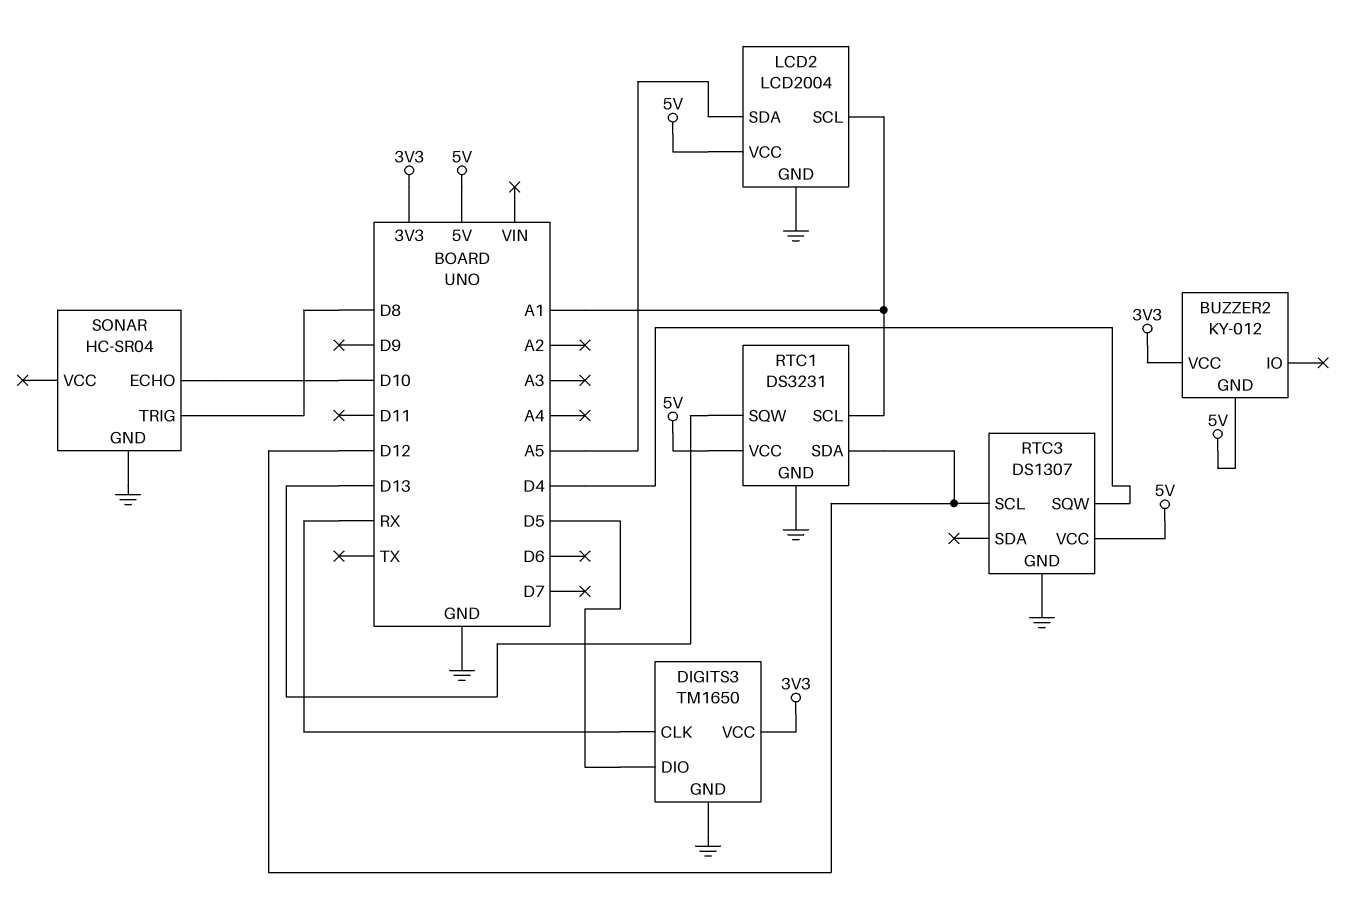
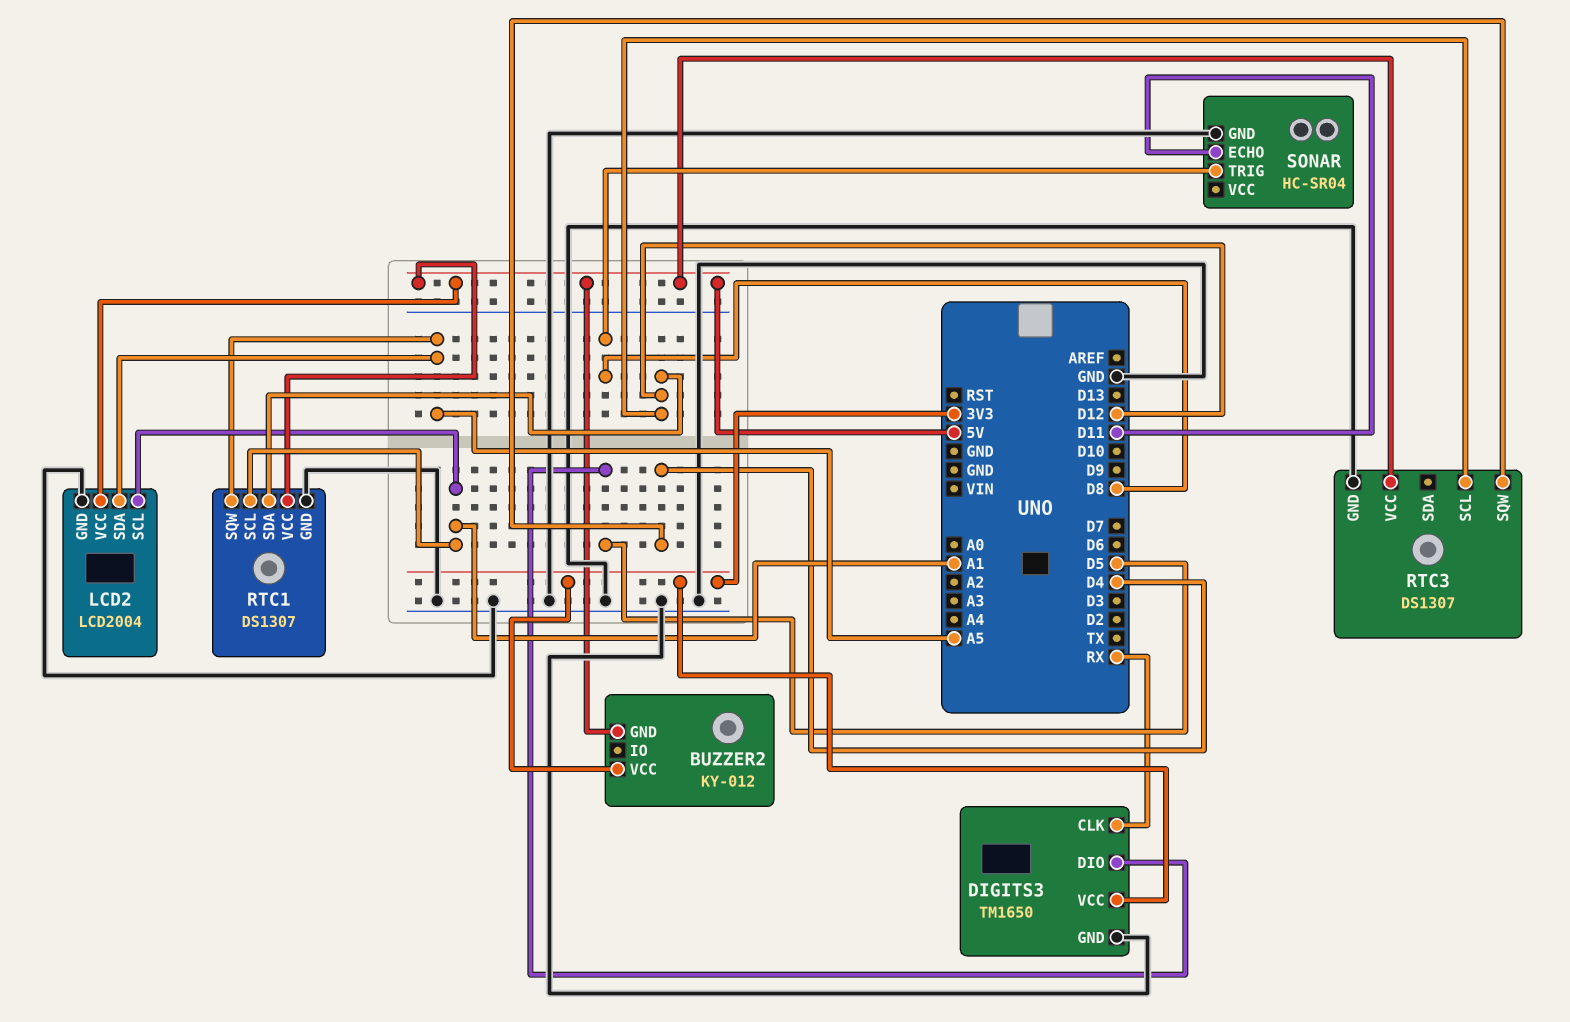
RTC1: DS3231 -> DS1307
RTC1 pin SQW: D13 -> A5
SONAR pin ECHO: D10 -> D11

